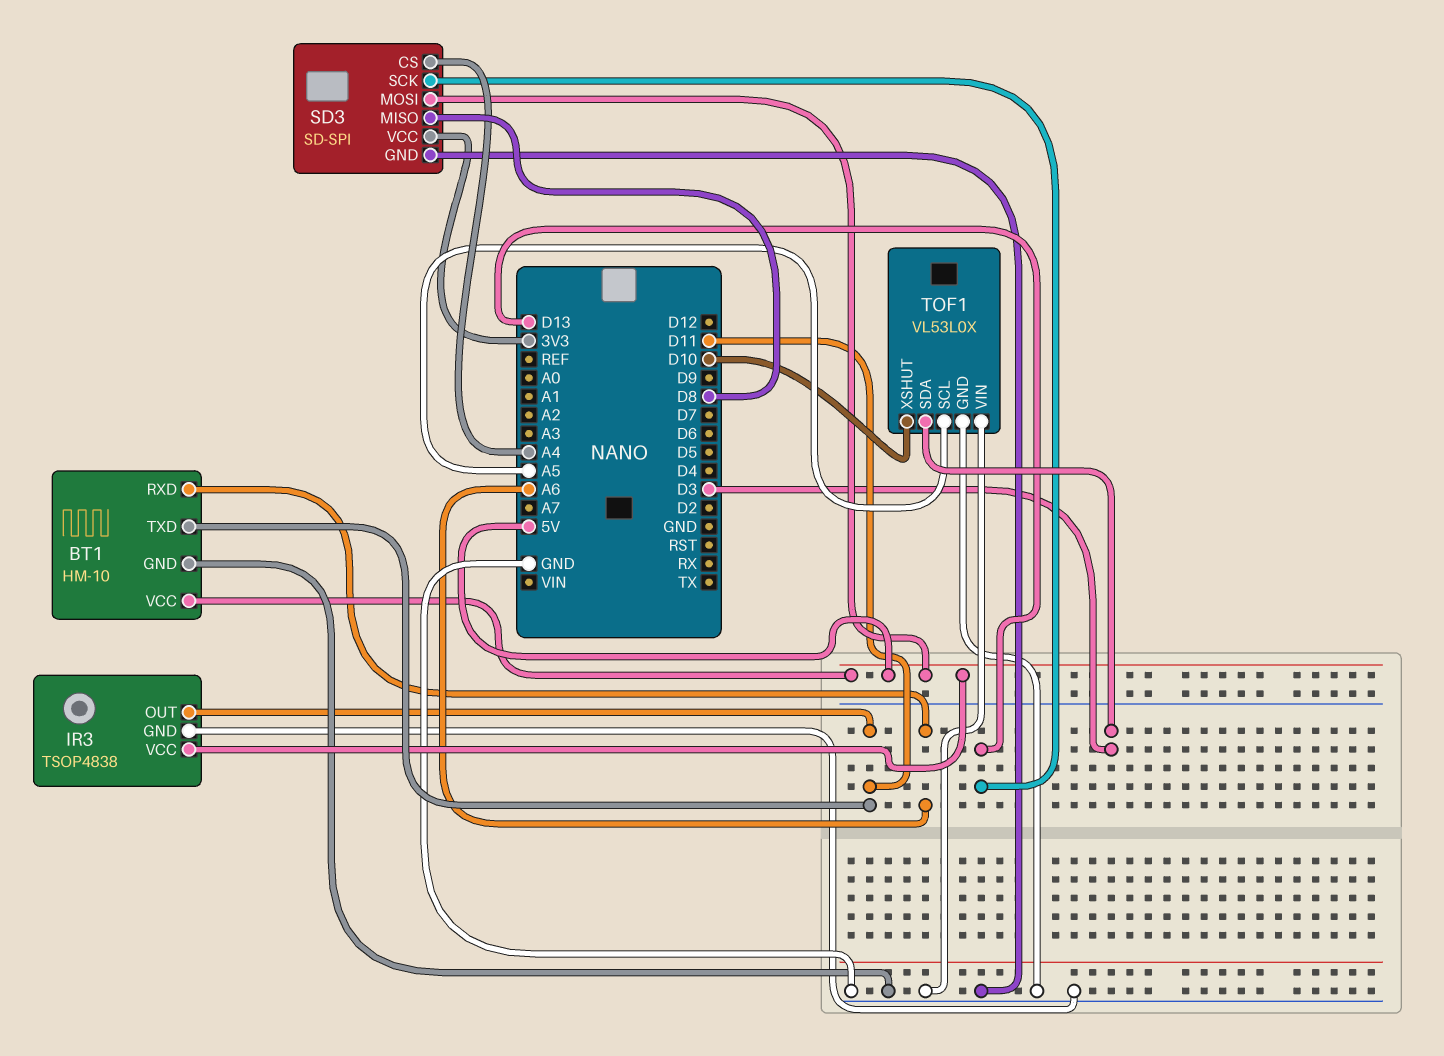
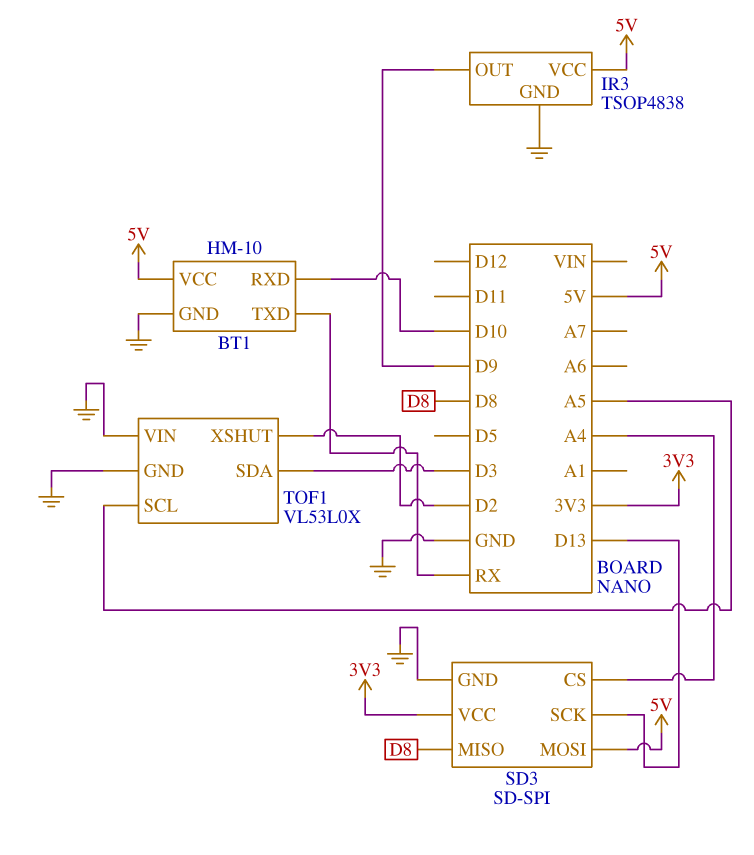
BT1 pin RXD: A6 -> D10
BT1 pin TXD: D11 -> RX
IR3 pin OUT: D11 -> D9
TOF1 pin XSHUT: D10 -> D2

